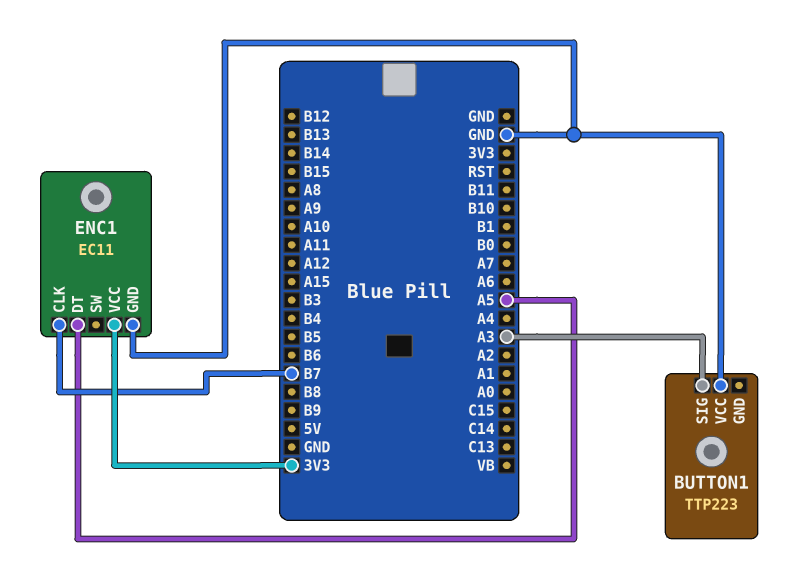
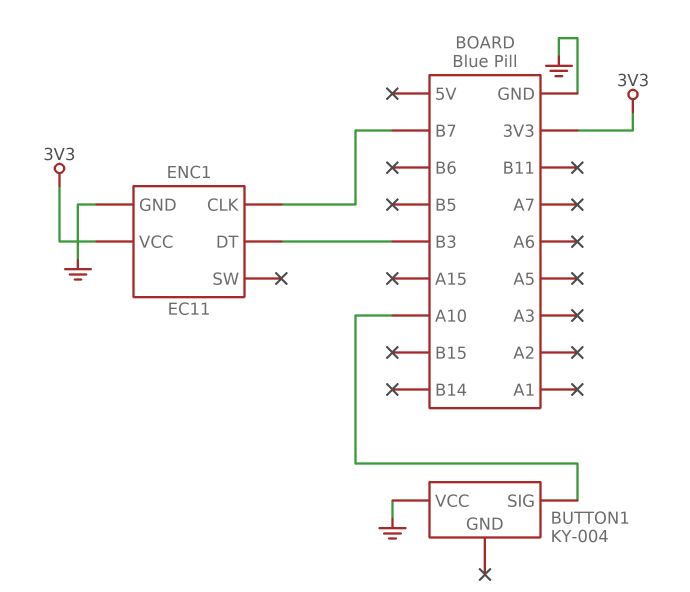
BUTTON1: TTP223 -> KY-004
BUTTON1 pin SIG: A3 -> A10
ENC1 pin DT: A5 -> B3

